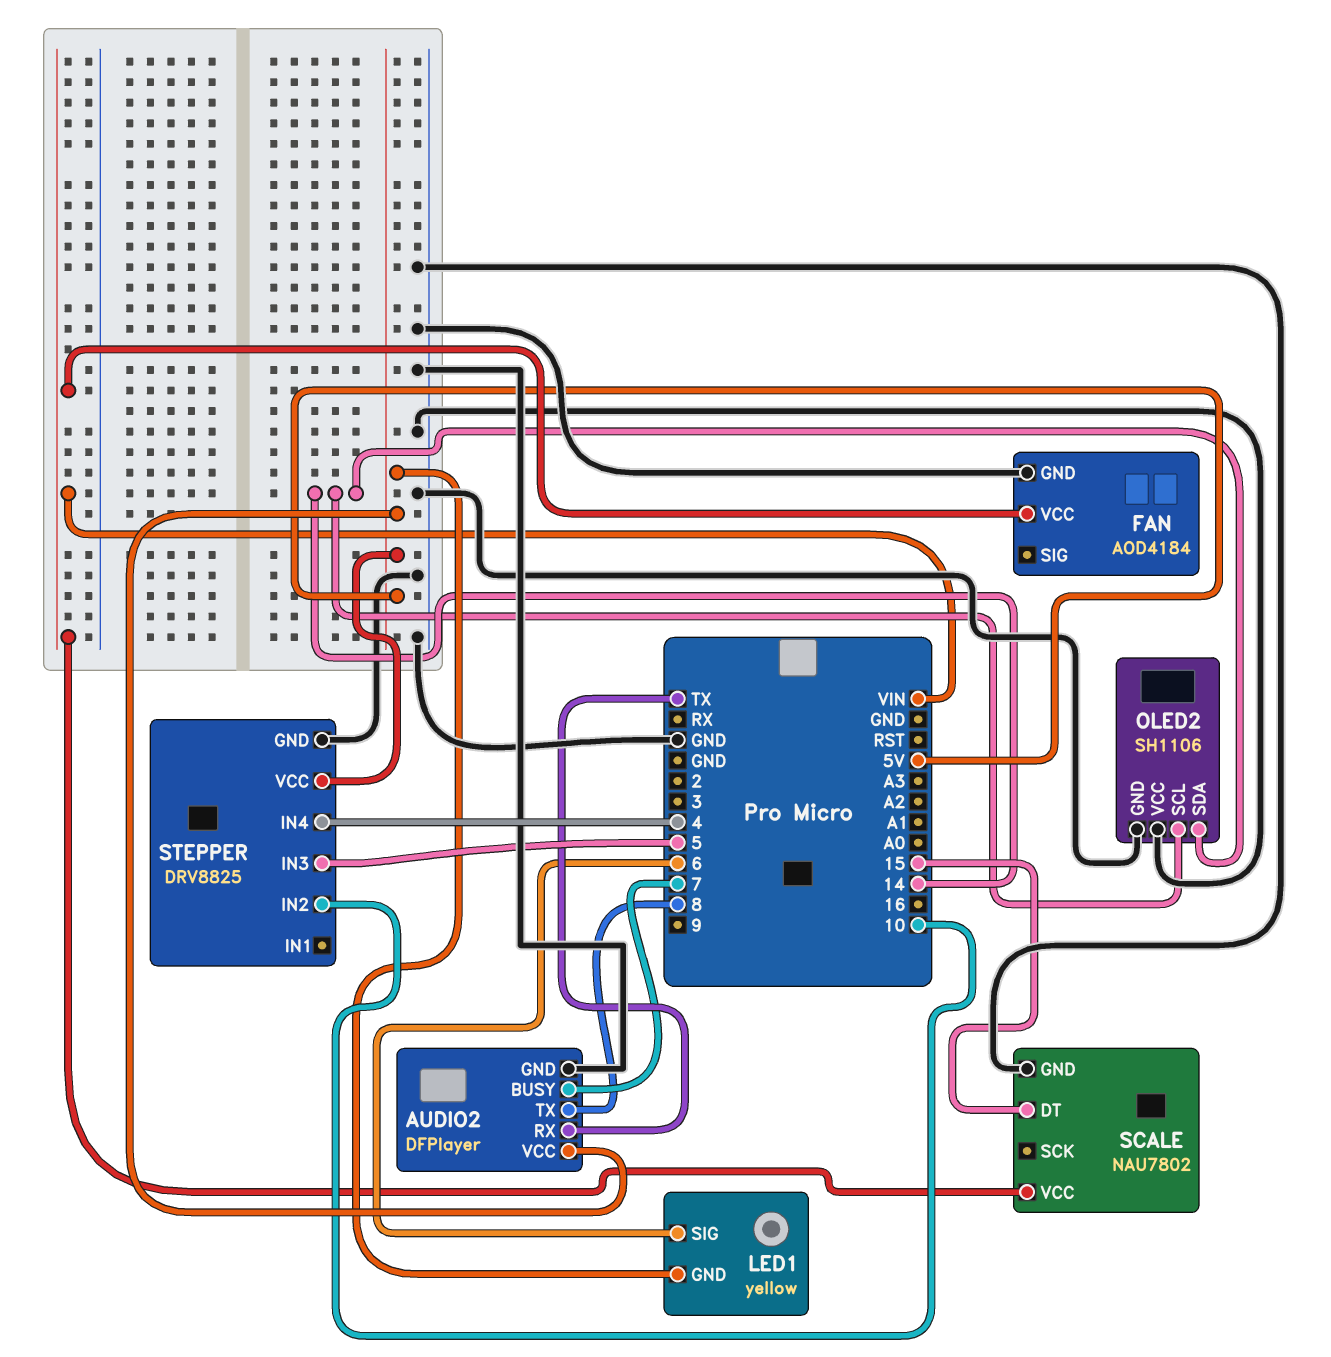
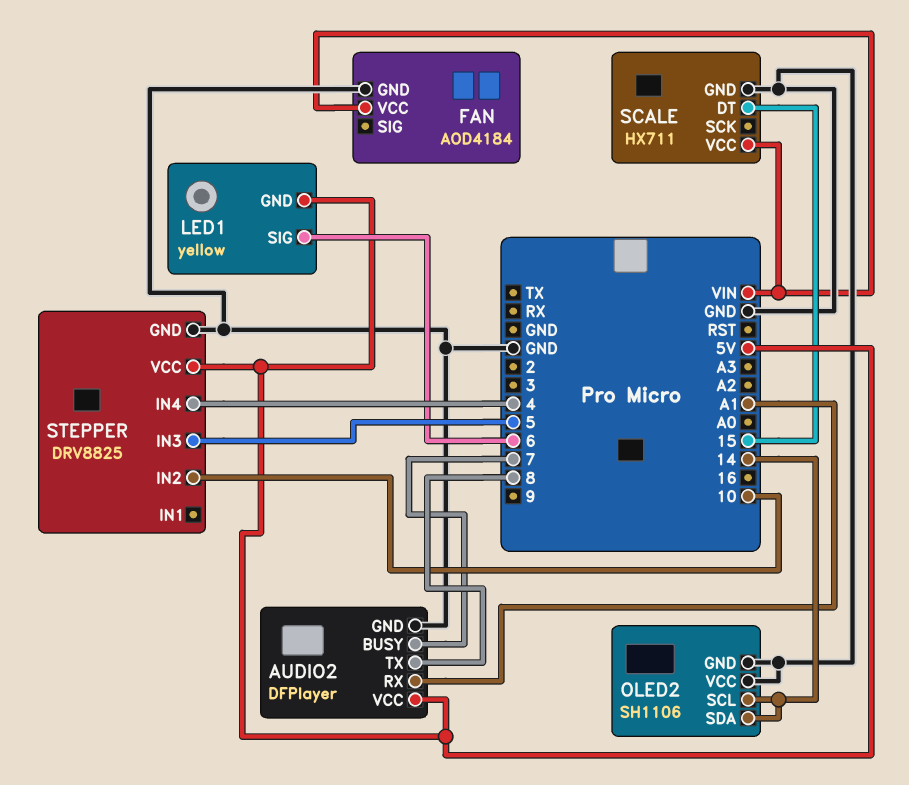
AUDIO2 pin RX: TX -> A1
SCALE: NAU7802 -> HX711

